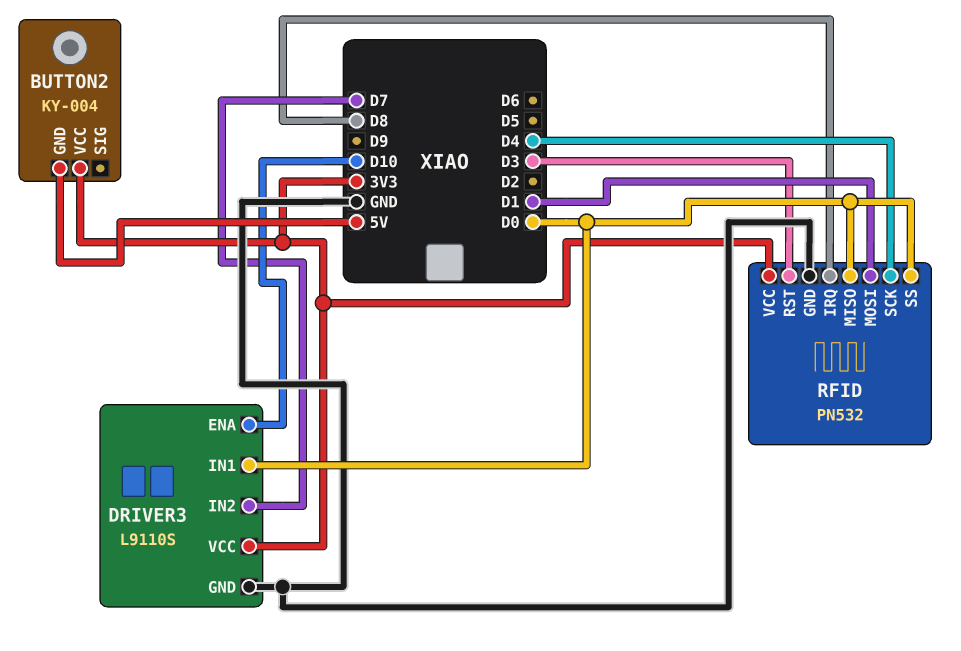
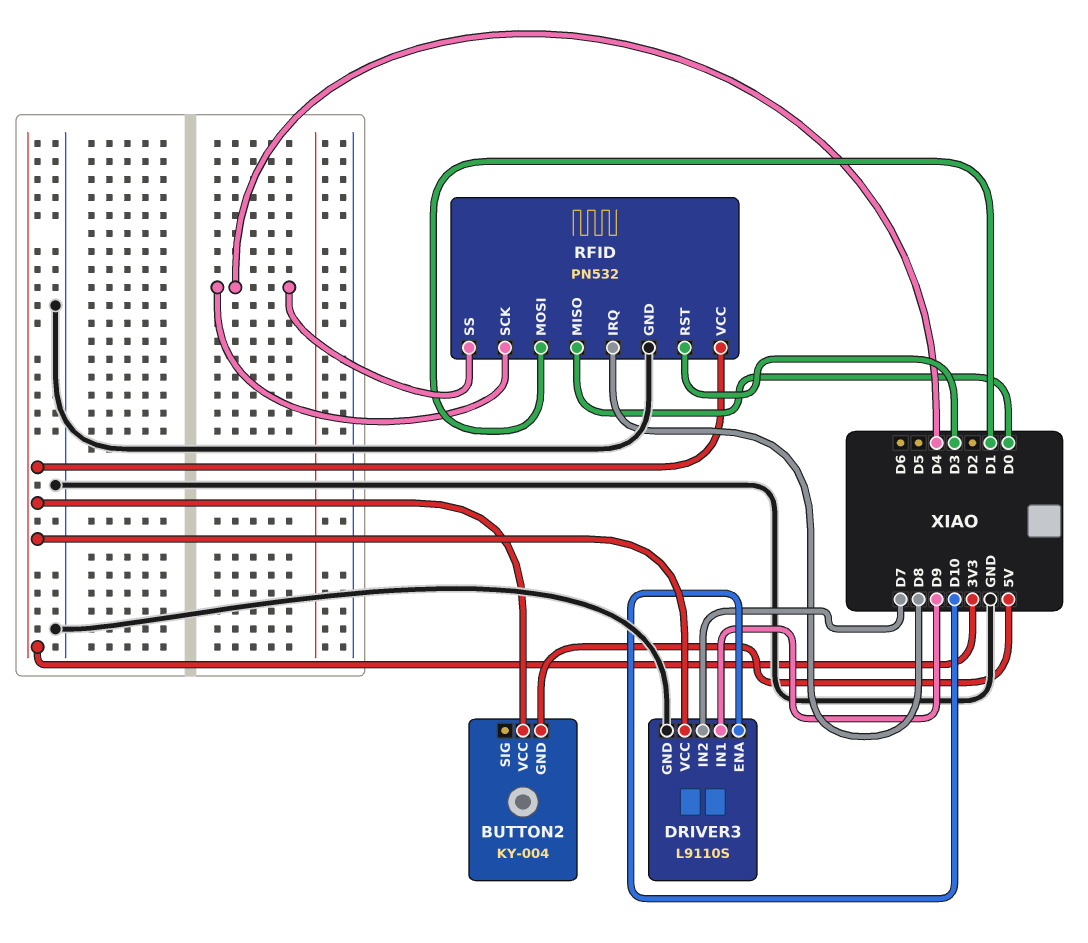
DRIVER3 pin IN1: D0 -> D9
RFID pin SS: D0 -> D4

